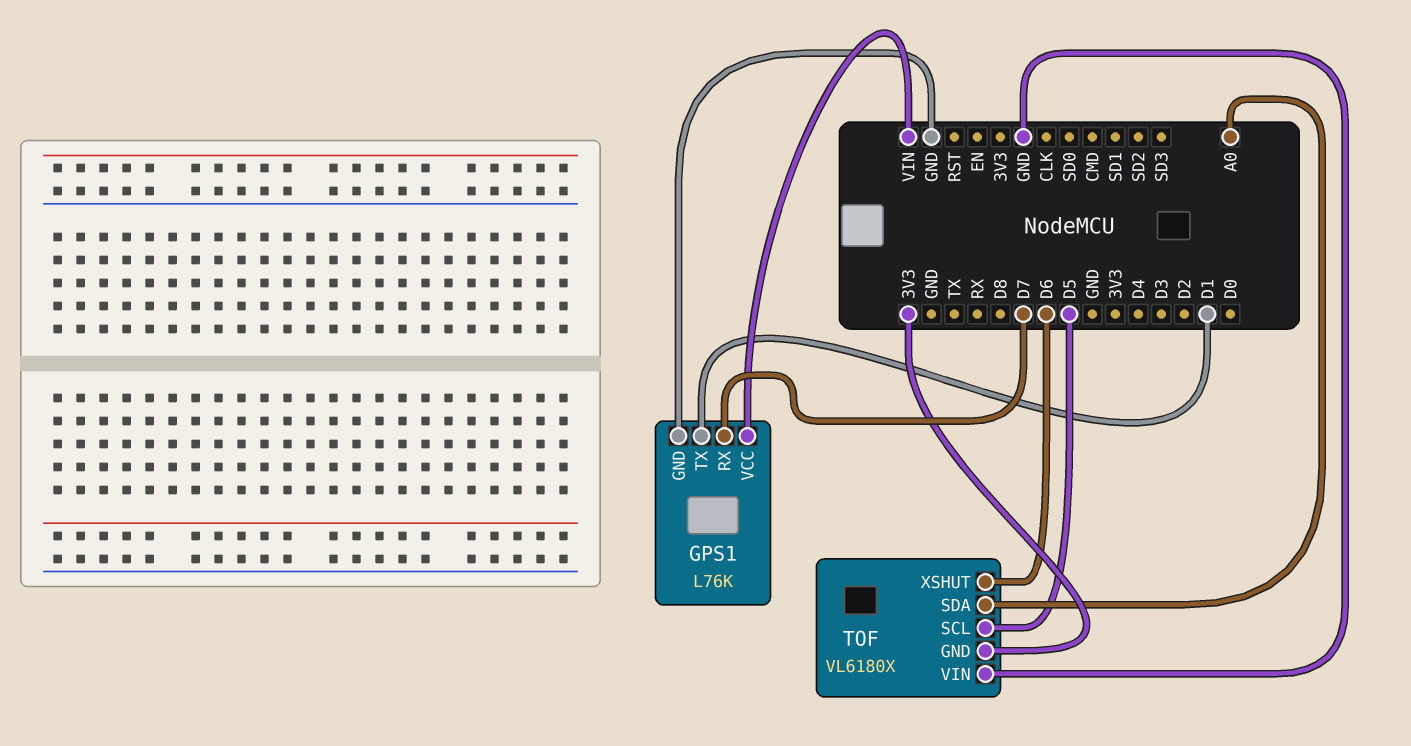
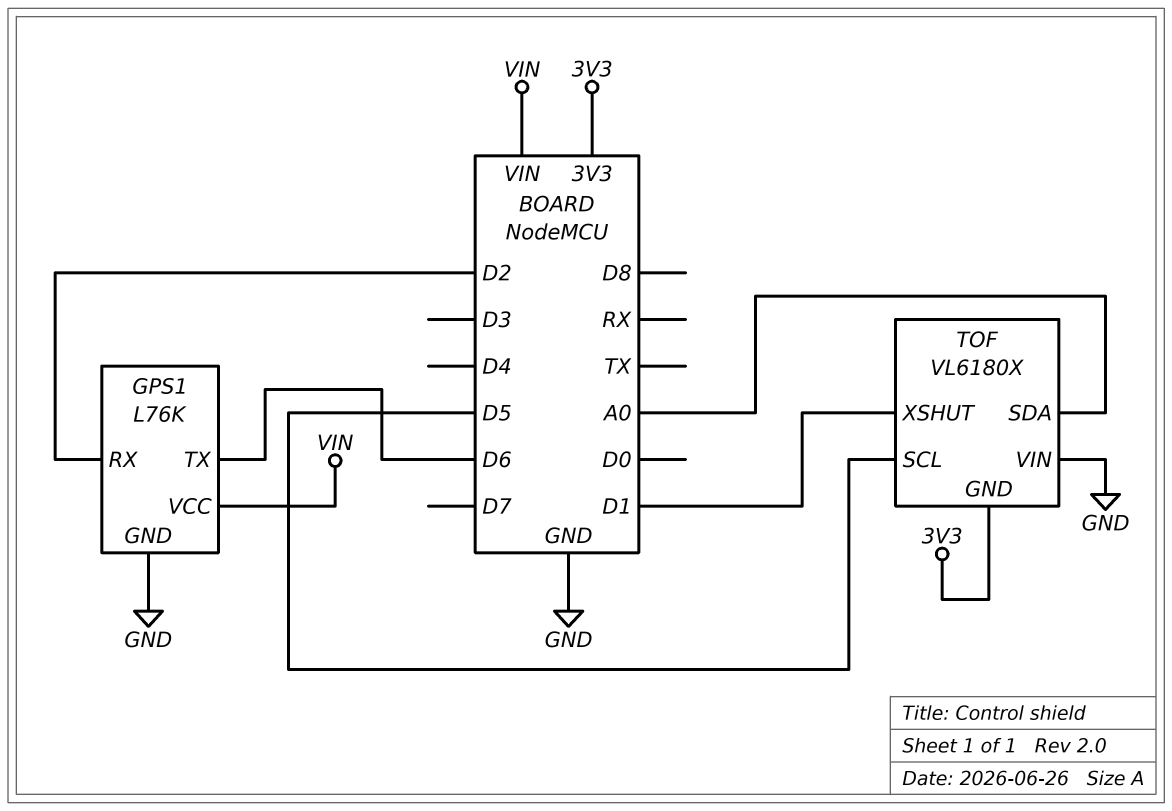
GPS1 pin RX: D7 -> D2
GPS1 pin TX: D1 -> D6
TOF pin XSHUT: D6 -> D1

